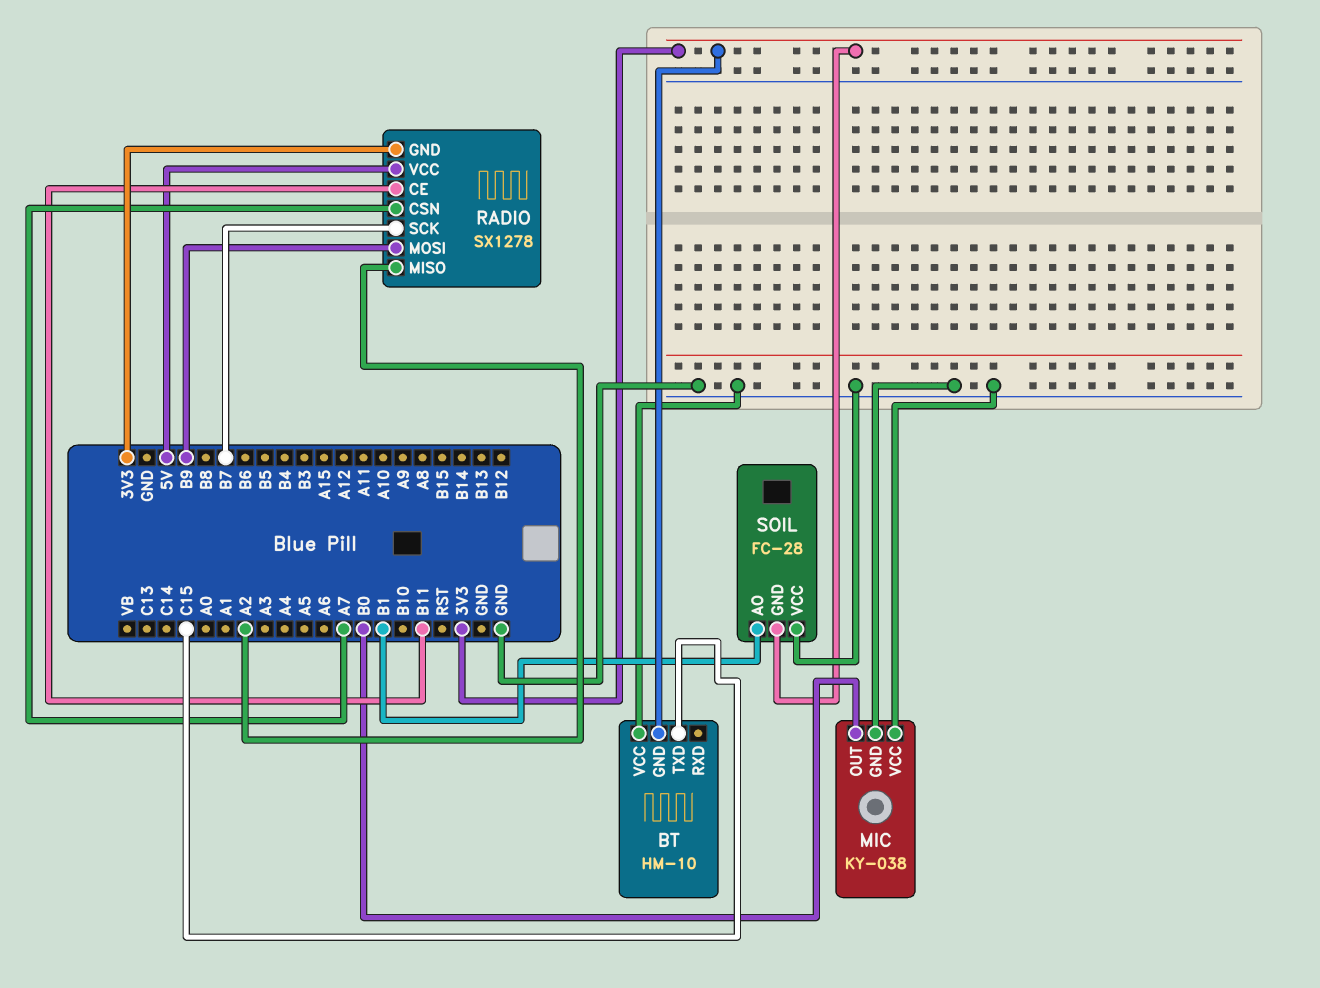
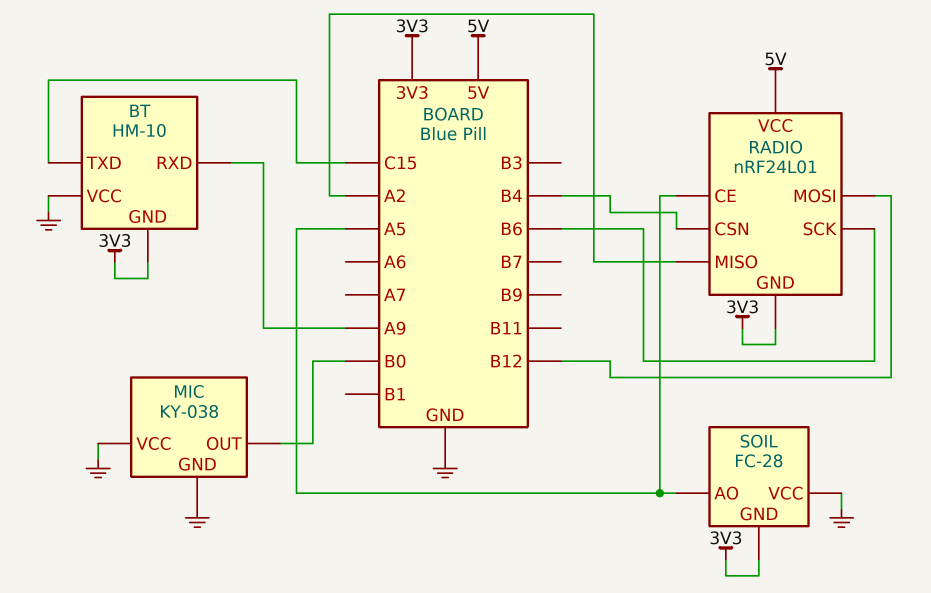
BT pin RXD: none -> A9
RADIO: SX1278 -> nRF24L01
RADIO pin CE: B11 -> A5
RADIO pin CSN: A7 -> B4
RADIO pin MOSI: B9 -> B12
RADIO pin SCK: B7 -> B6
SOIL pin AO: B1 -> A5

